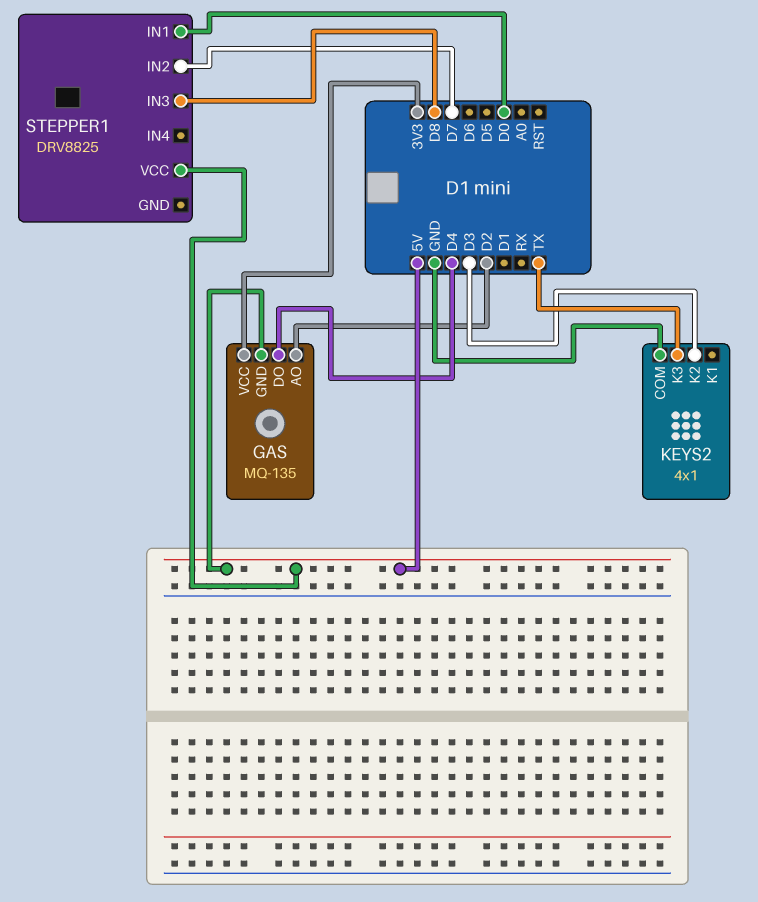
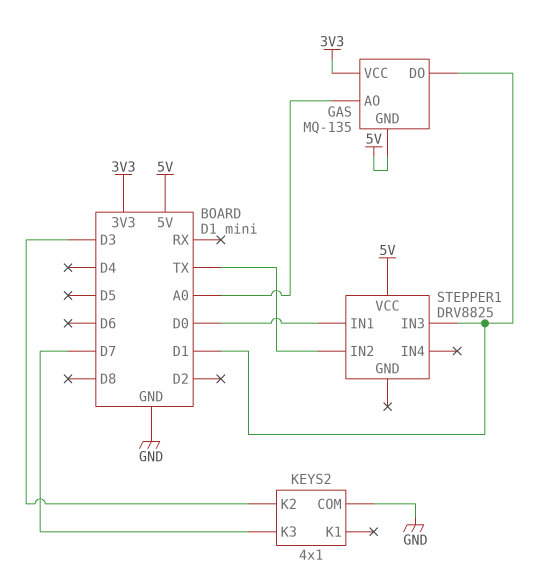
GAS pin AO: D2 -> A0
GAS pin DO: D4 -> D1
KEYS2 pin K3: TX -> D7
STEPPER1 pin IN2: D7 -> TX
STEPPER1 pin IN3: D8 -> D1

